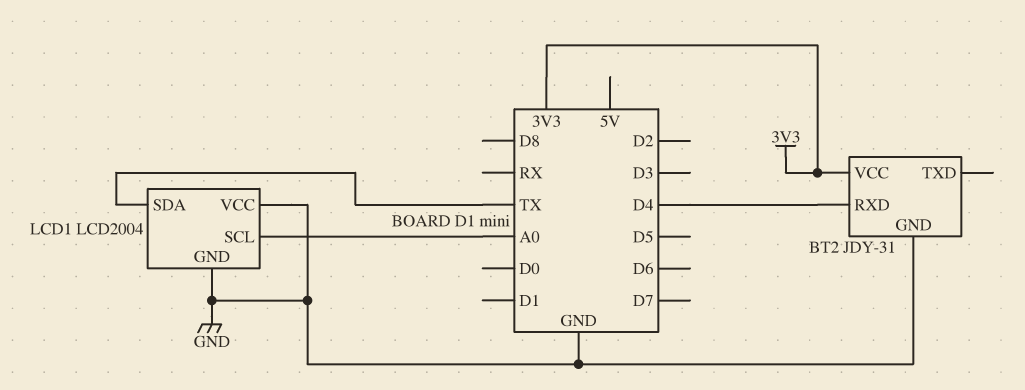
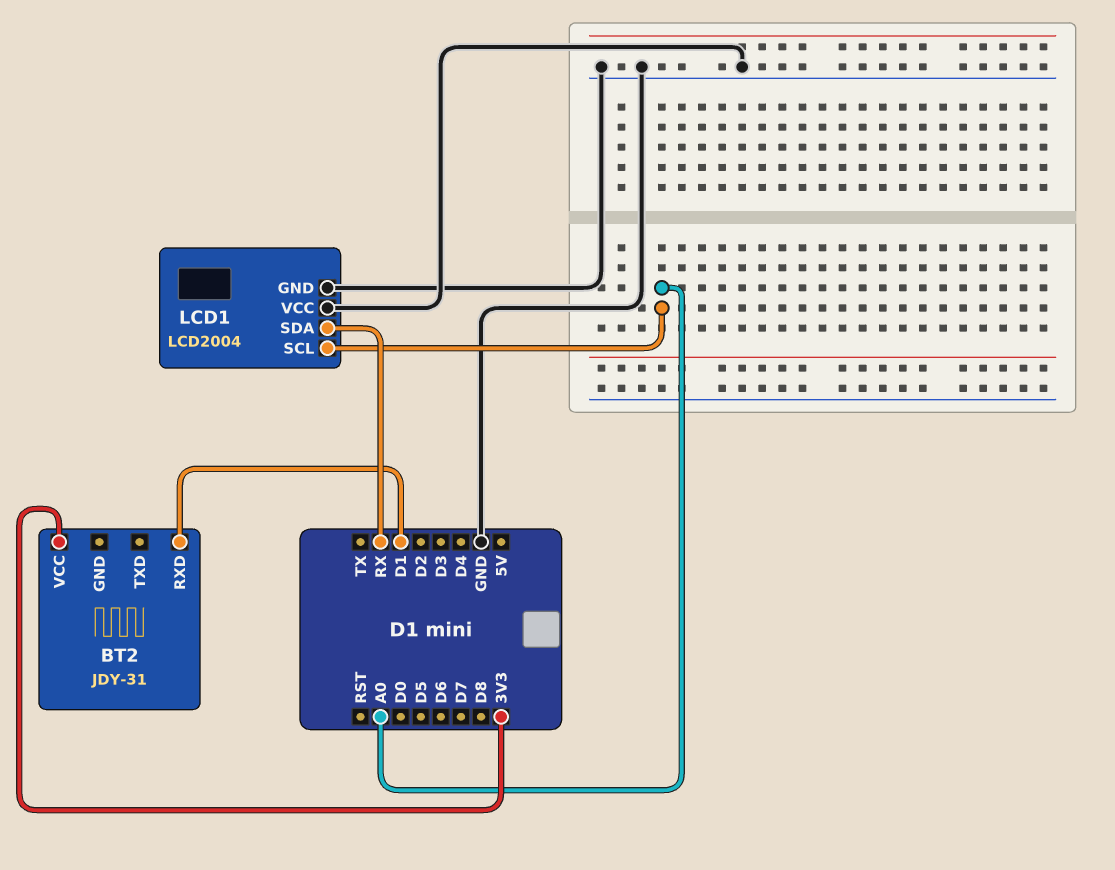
BT2 pin GND: GND -> none
BT2 pin RXD: D4 -> D1
LCD1 pin SDA: TX -> RX

